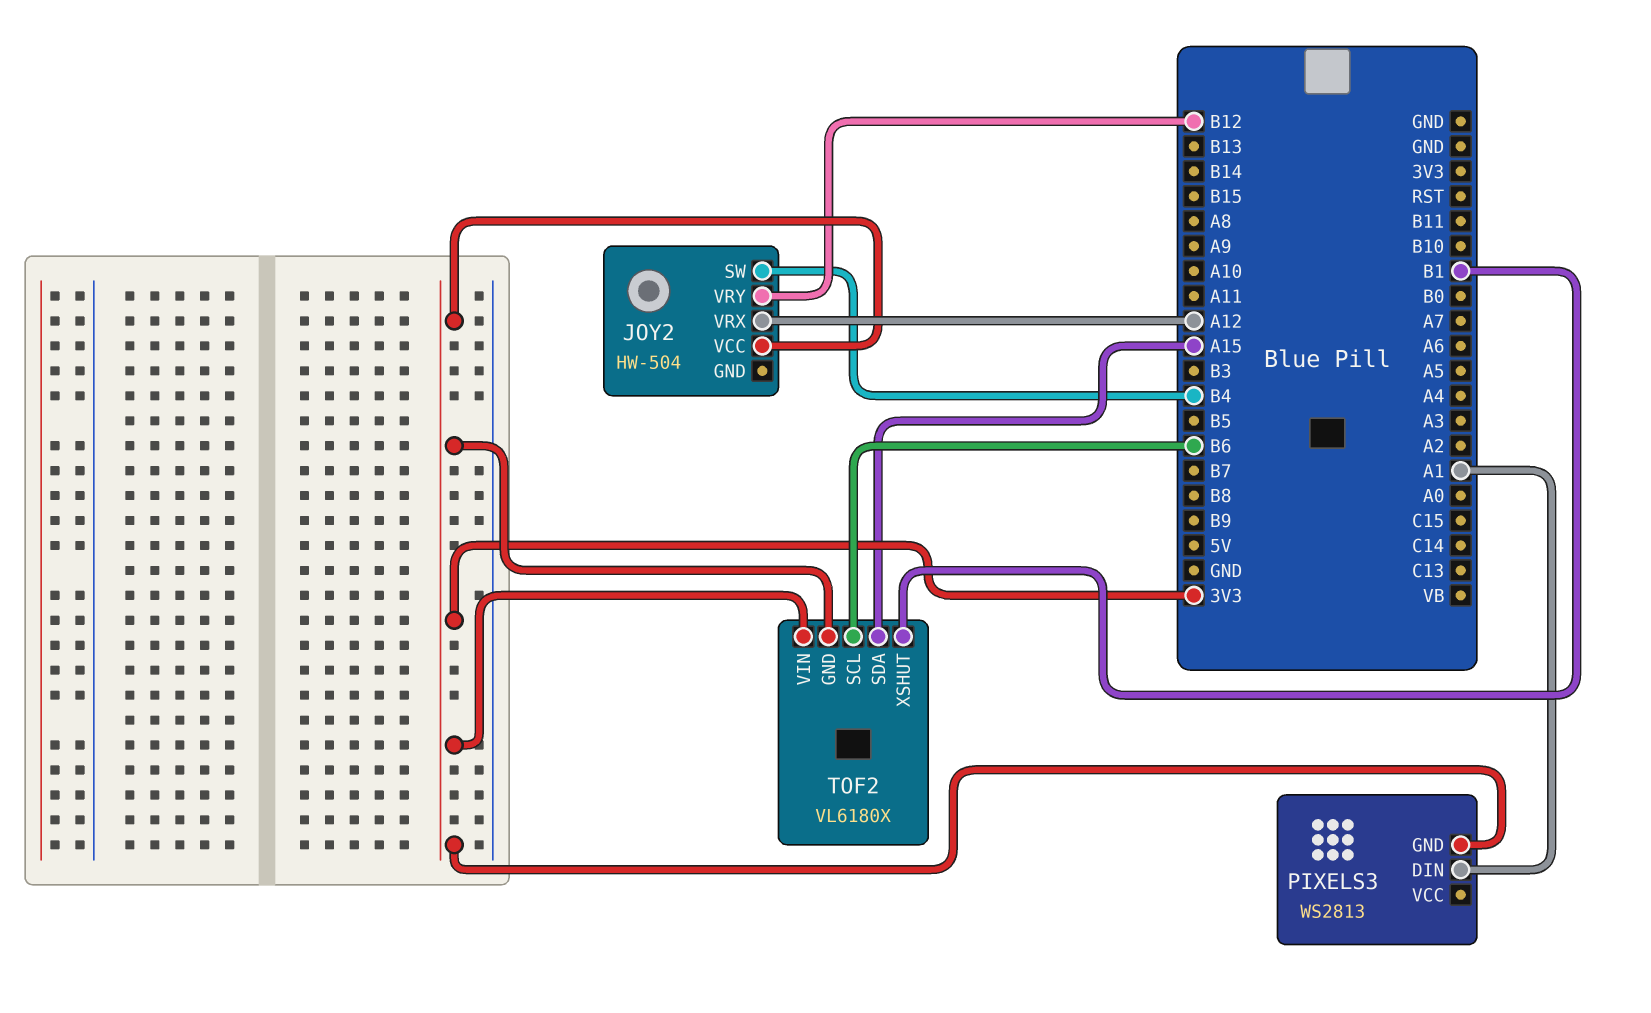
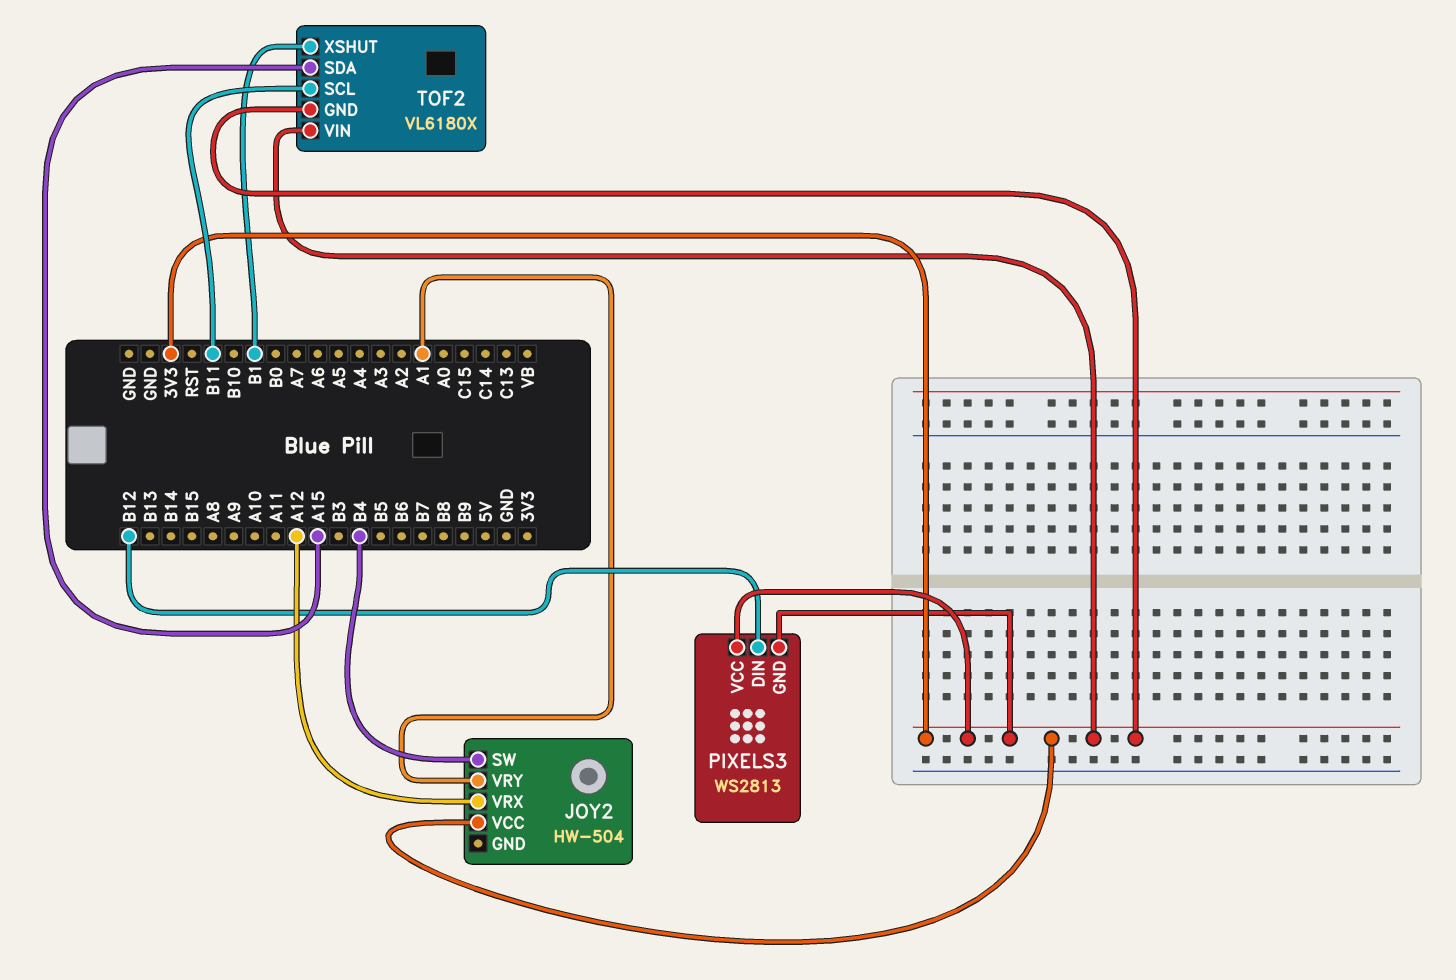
JOY2 pin VRY: B12 -> A1
PIXELS3 pin DIN: A1 -> B12
PIXELS3 pin VCC: none -> 3V3
TOF2 pin SCL: B6 -> B11

